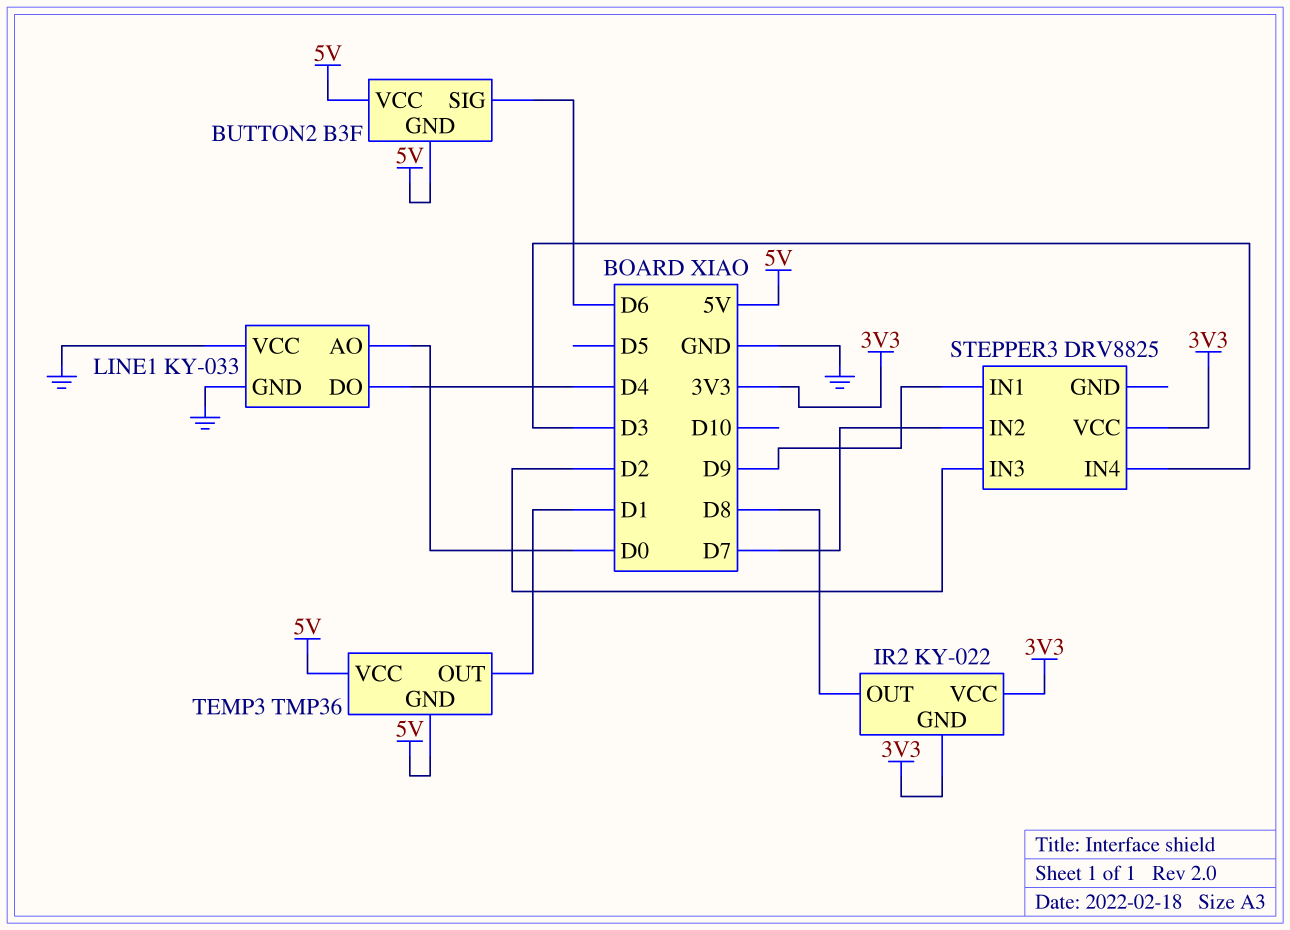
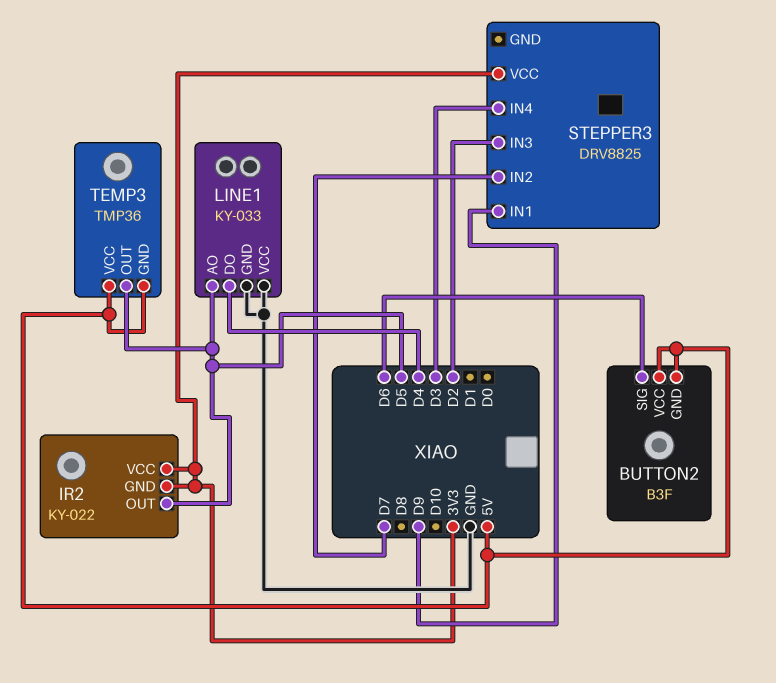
IR2 pin OUT: D8 -> D5
LINE1 pin AO: D0 -> D5
TEMP3 pin OUT: D1 -> D5

